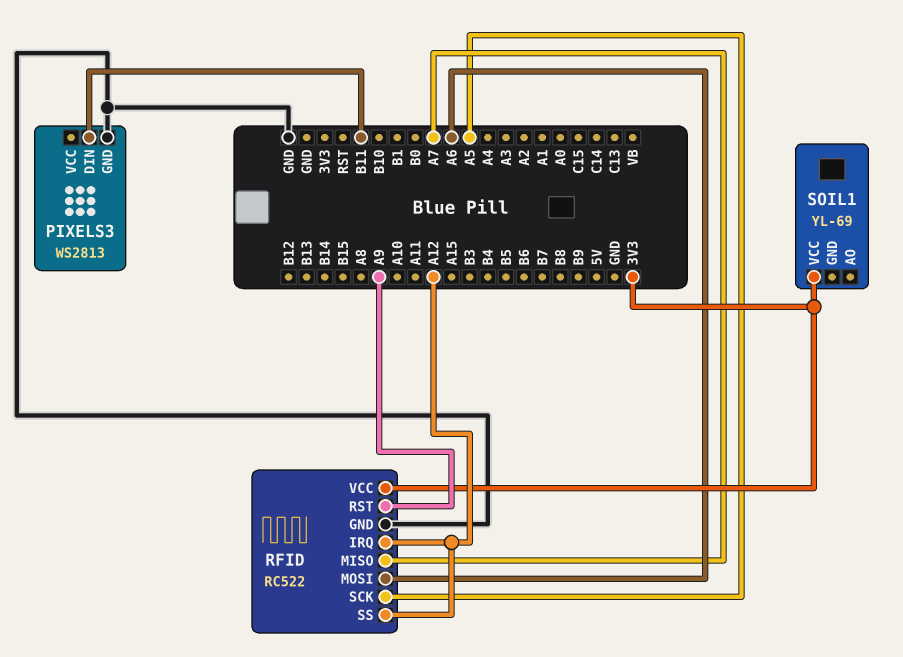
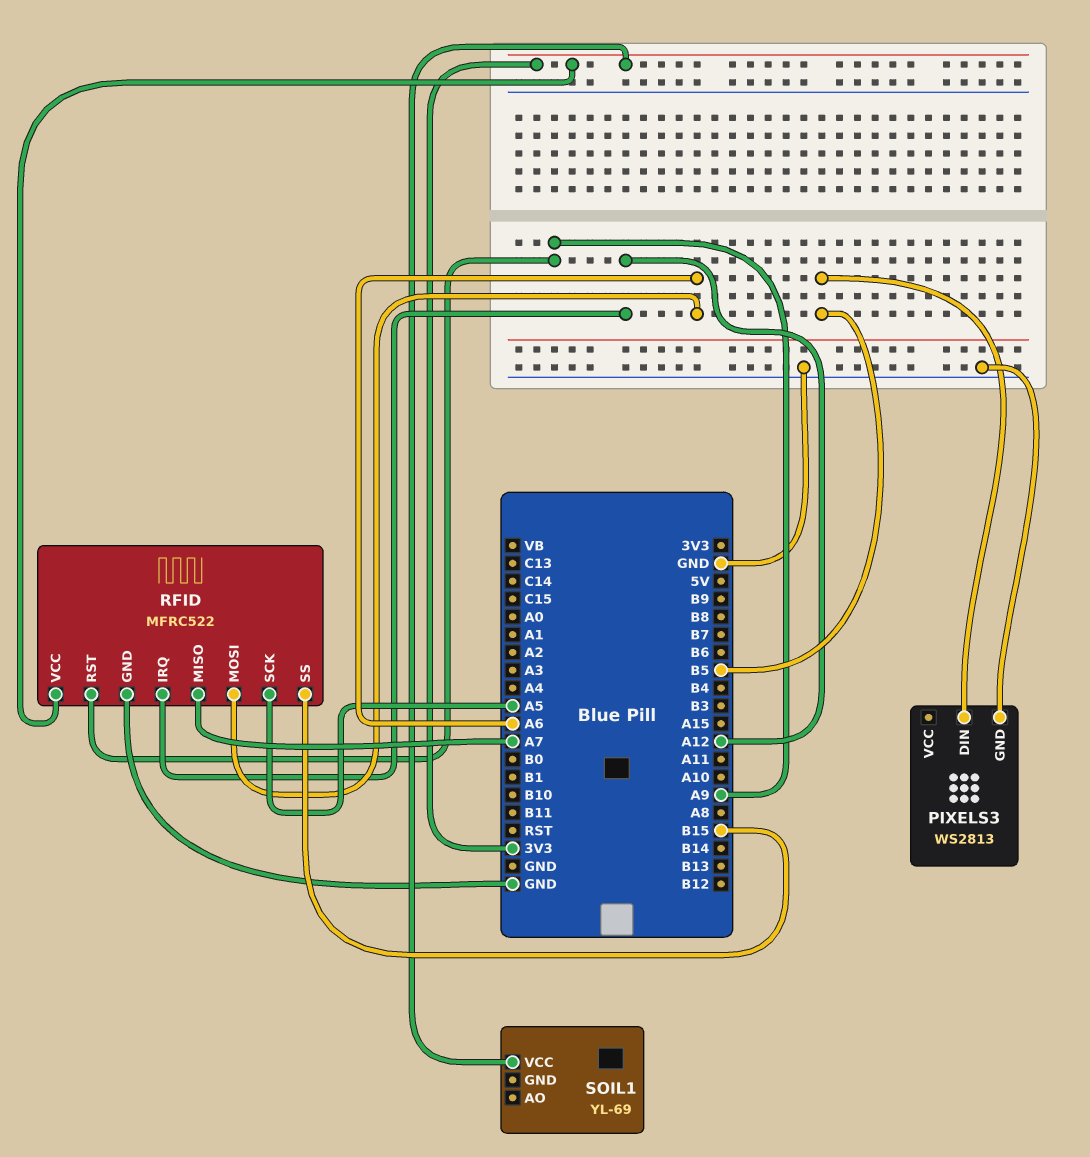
PIXELS3 pin DIN: B11 -> B5
RFID: RC522 -> MFRC522
RFID pin SS: A12 -> B15

